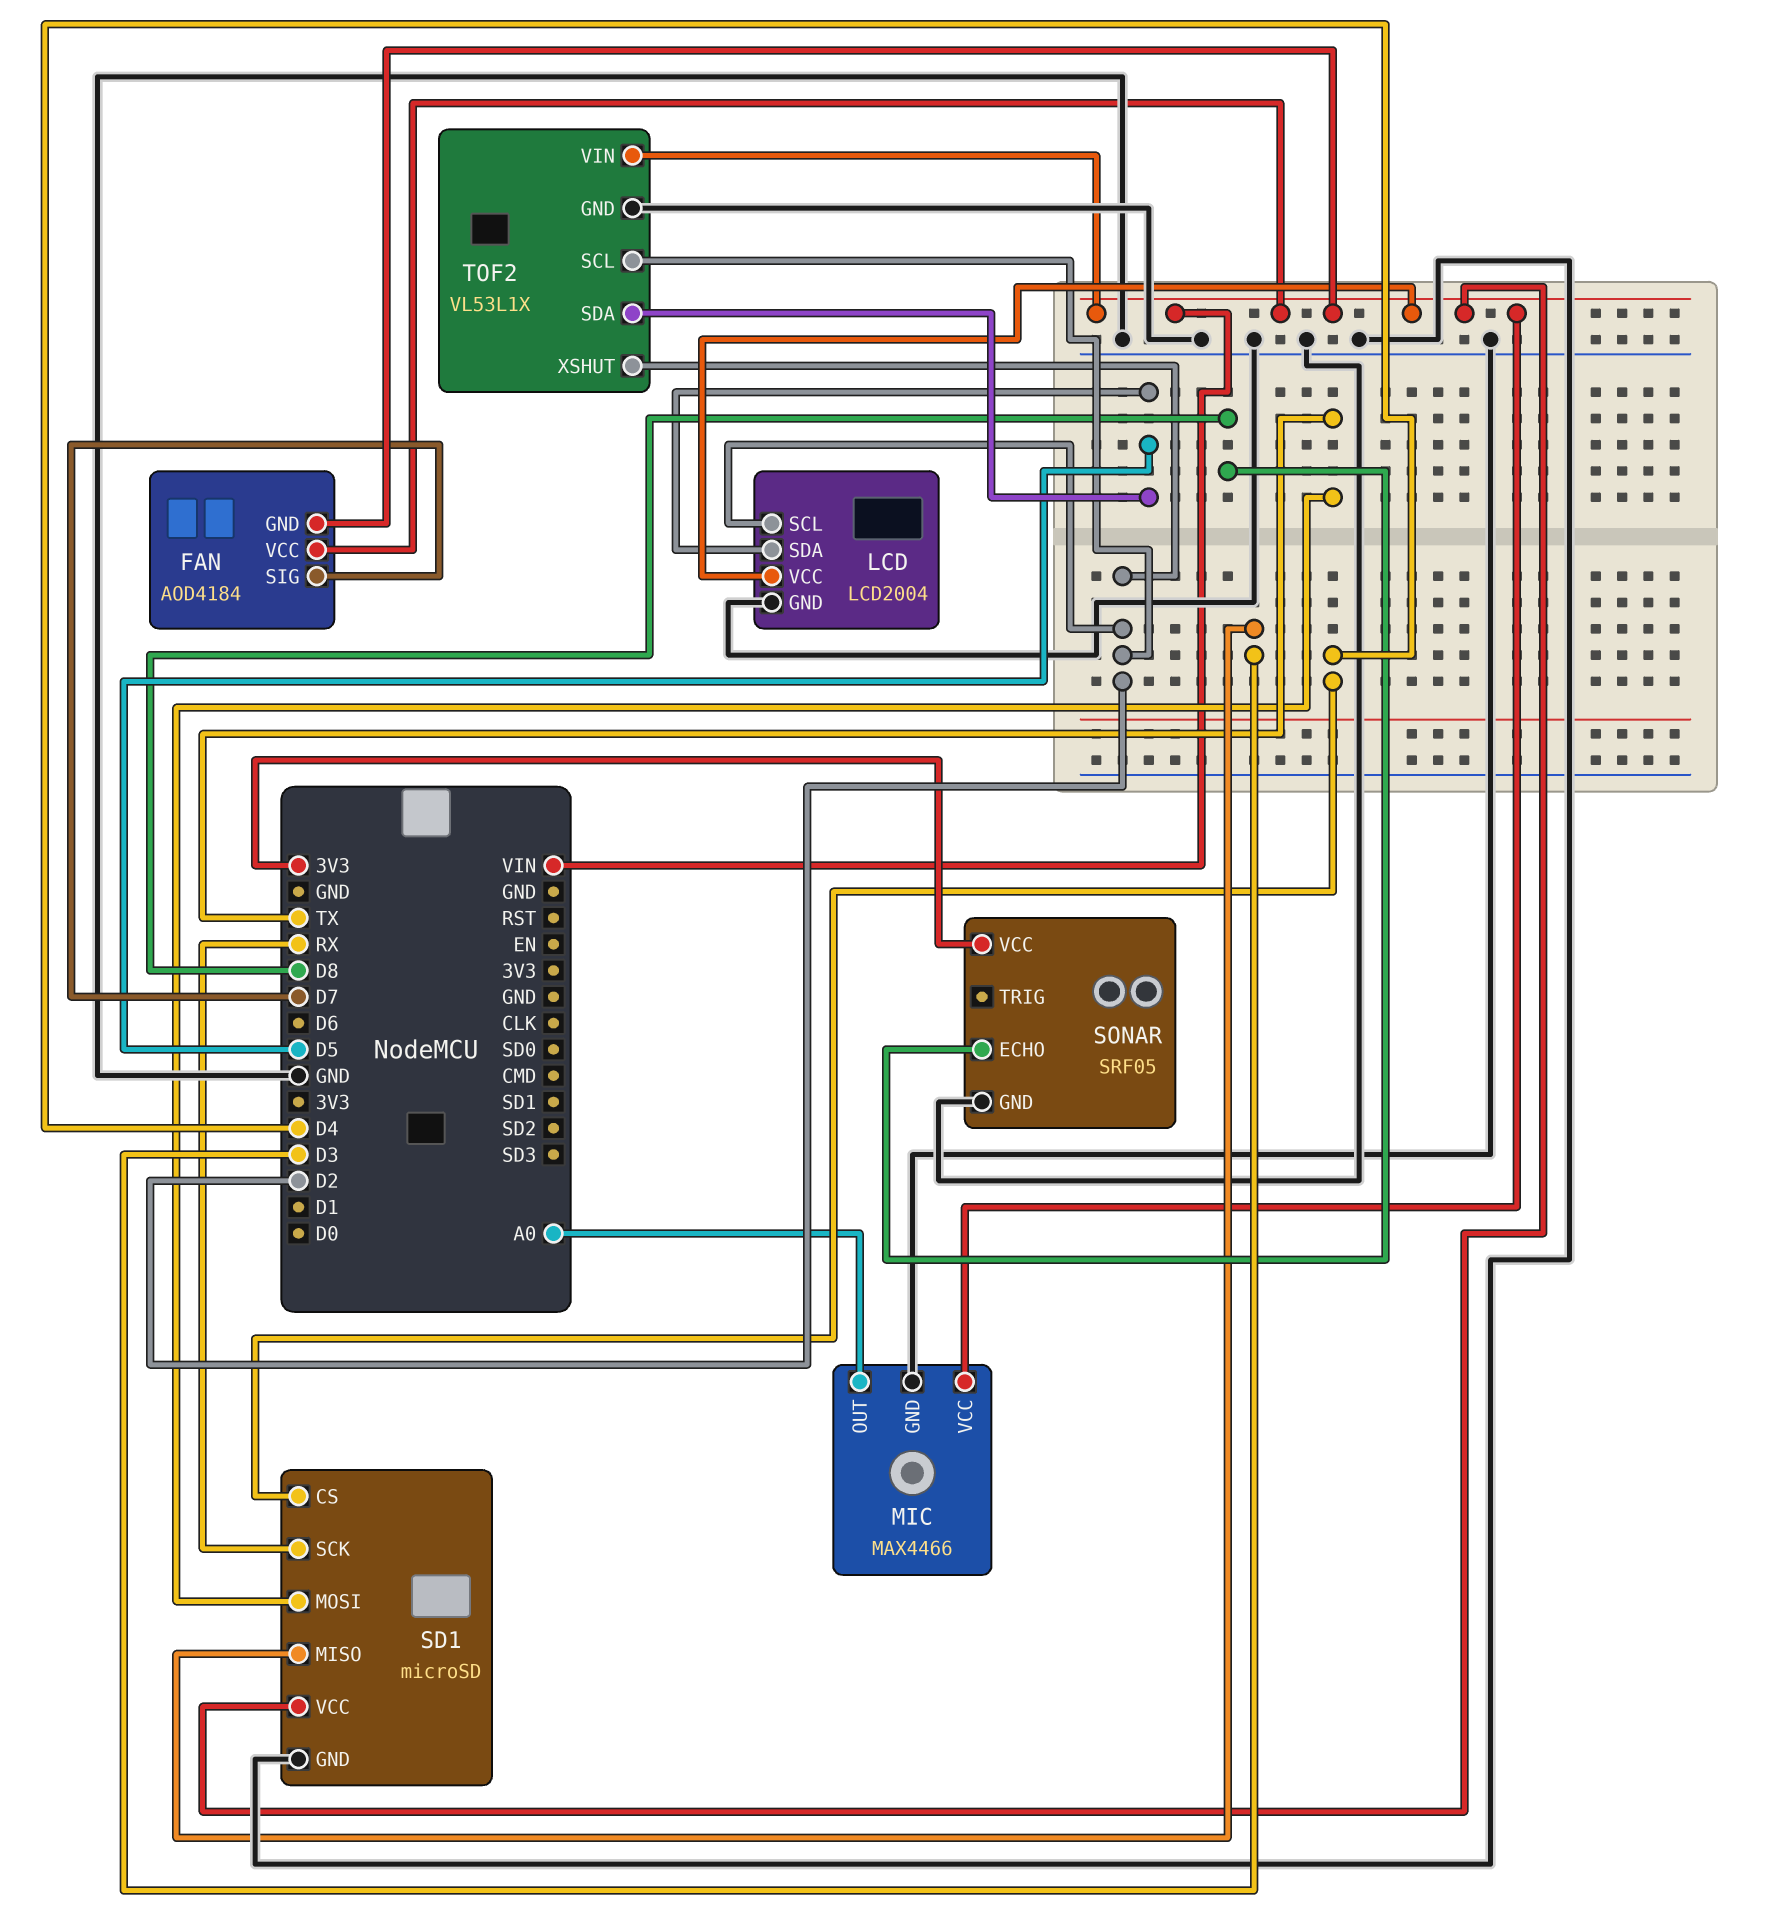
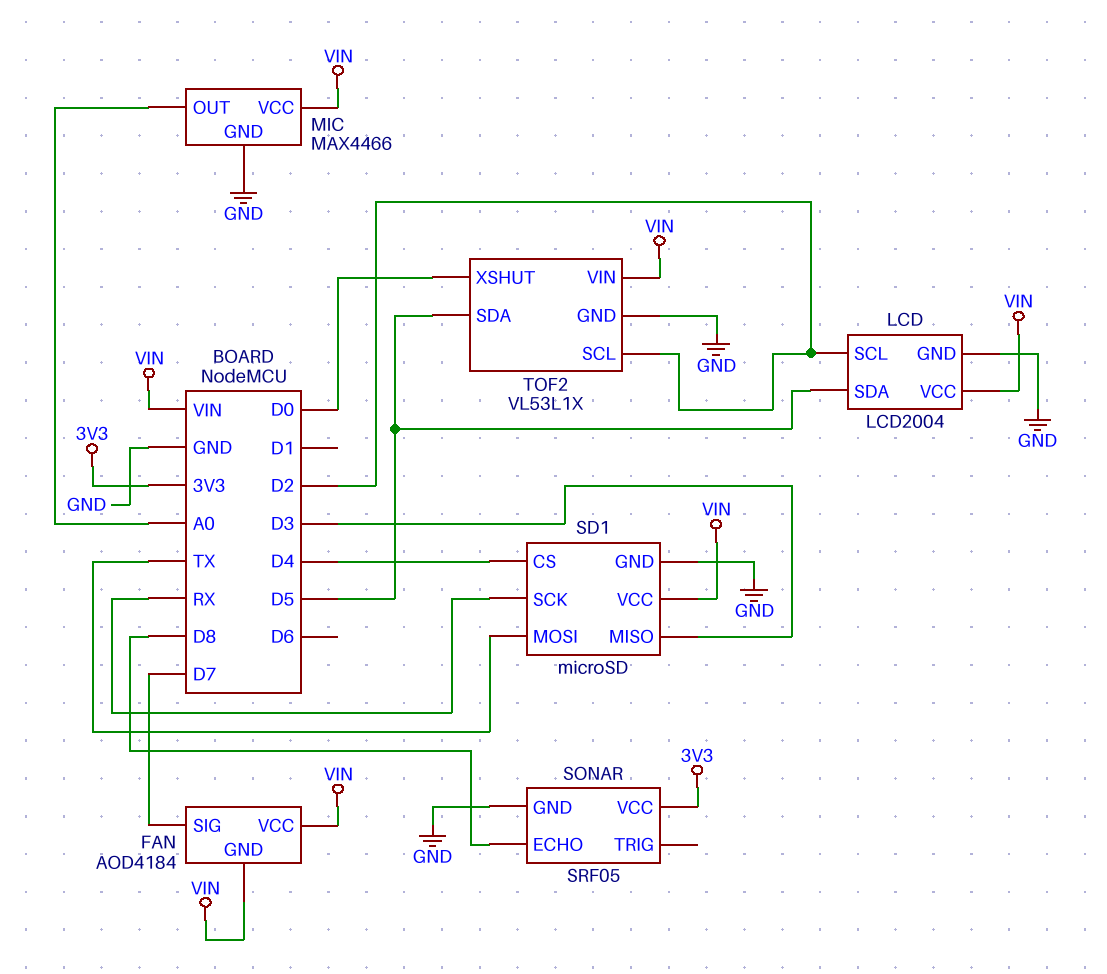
TOF2 pin XSHUT: D2 -> D0

